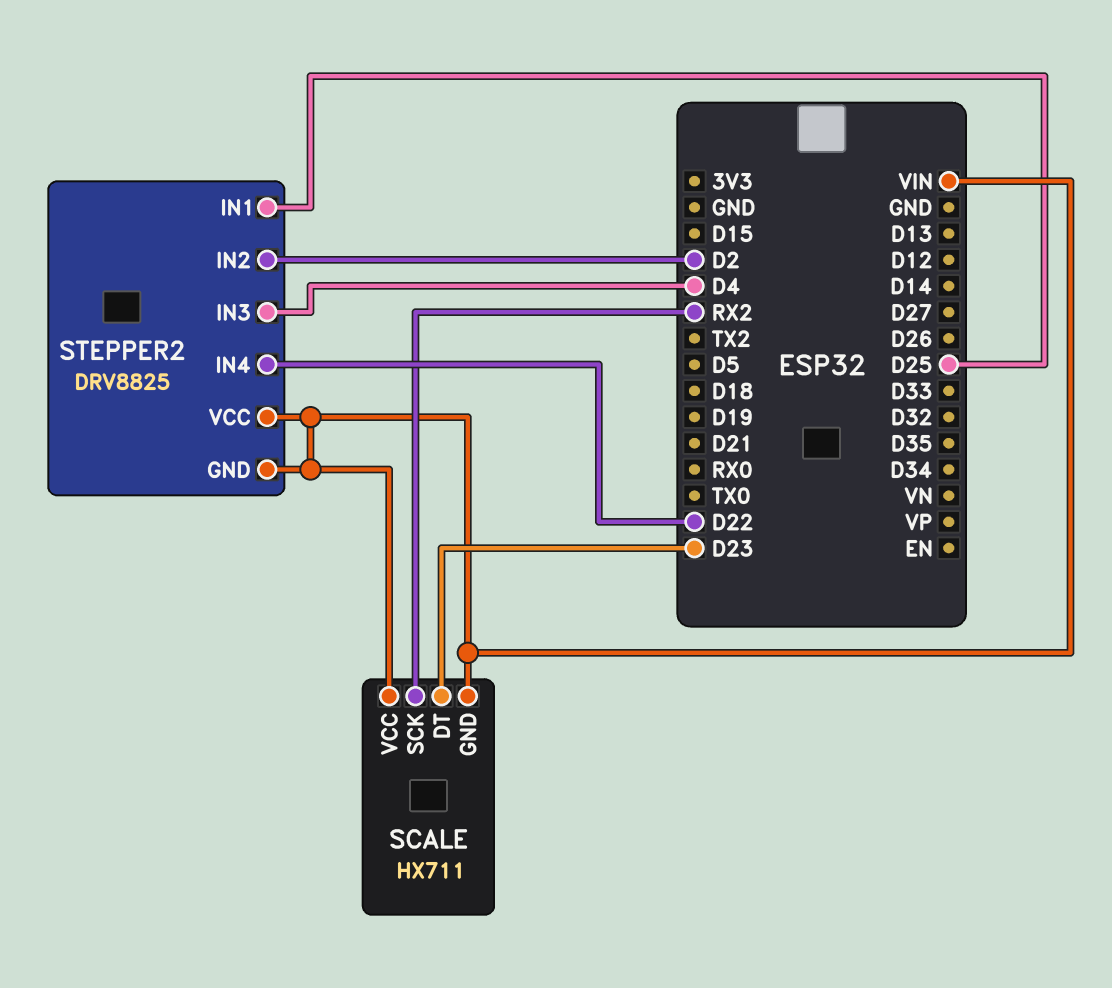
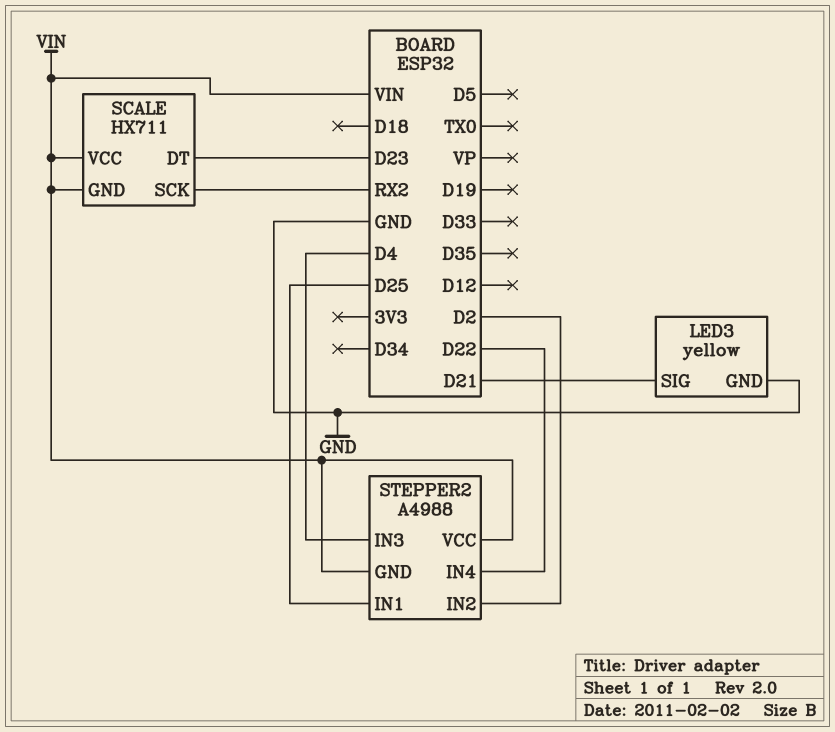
LED3: none -> yellow
LED3 pin GND: none -> GND
LED3 pin SIG: none -> D21
STEPPER2: DRV8825 -> A4988

